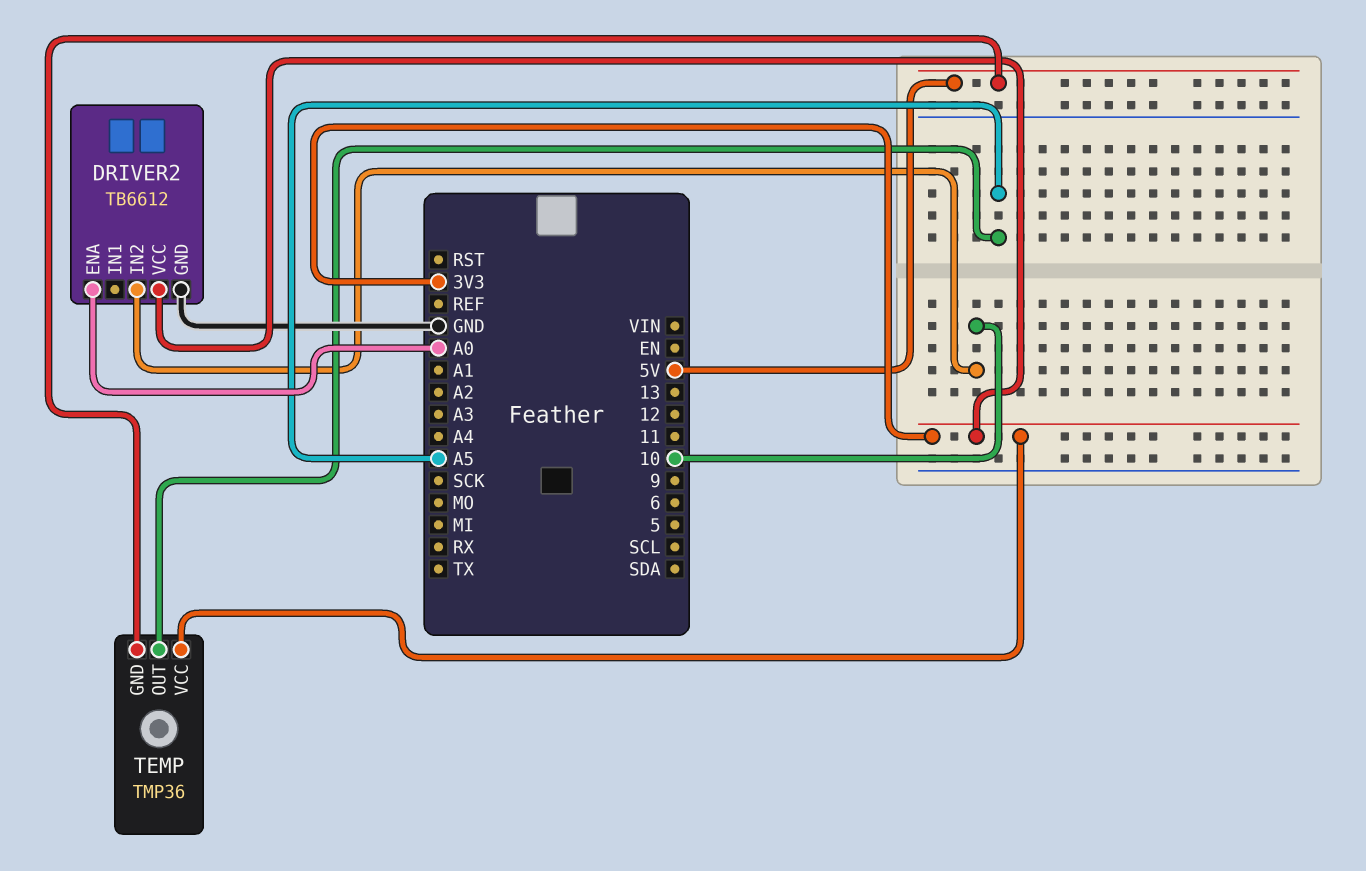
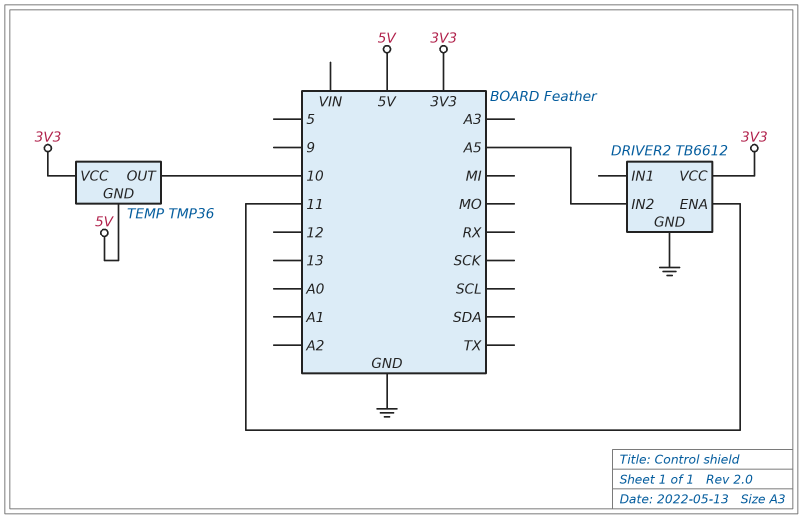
DRIVER2 pin ENA: A0 -> 11
DRIVER2 pin IN2: 10 -> A5
TEMP pin OUT: A5 -> 10

